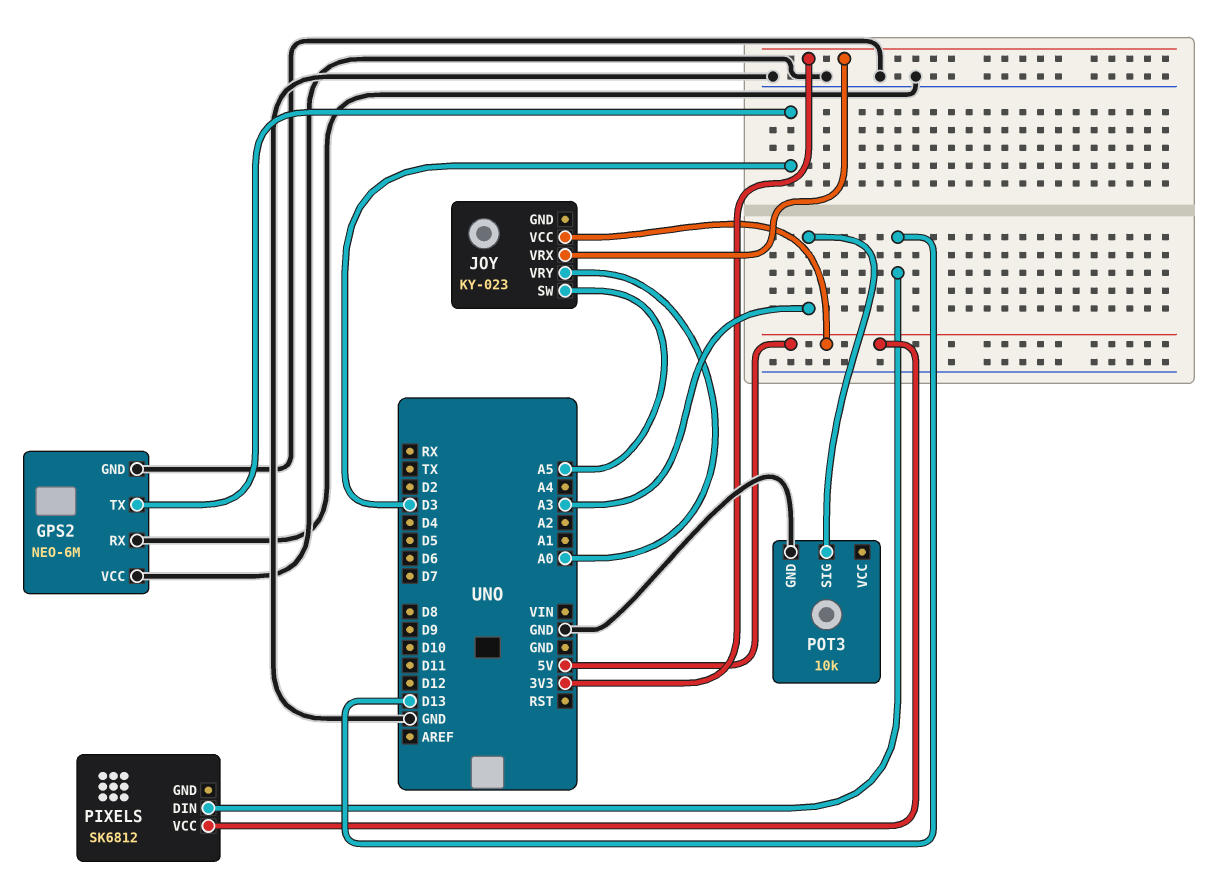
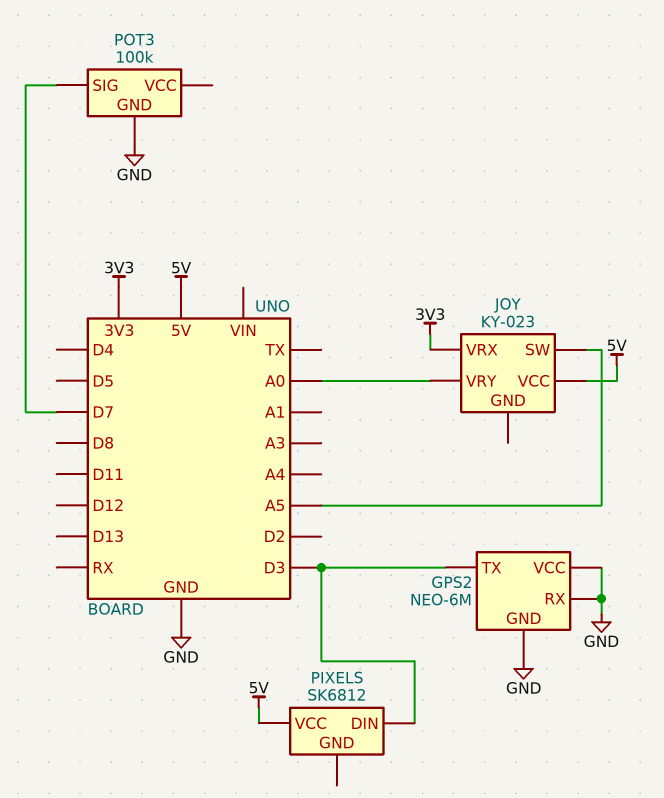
PIXELS pin DIN: D13 -> D3
POT3: 10k -> 100k
POT3 pin SIG: A3 -> D7

